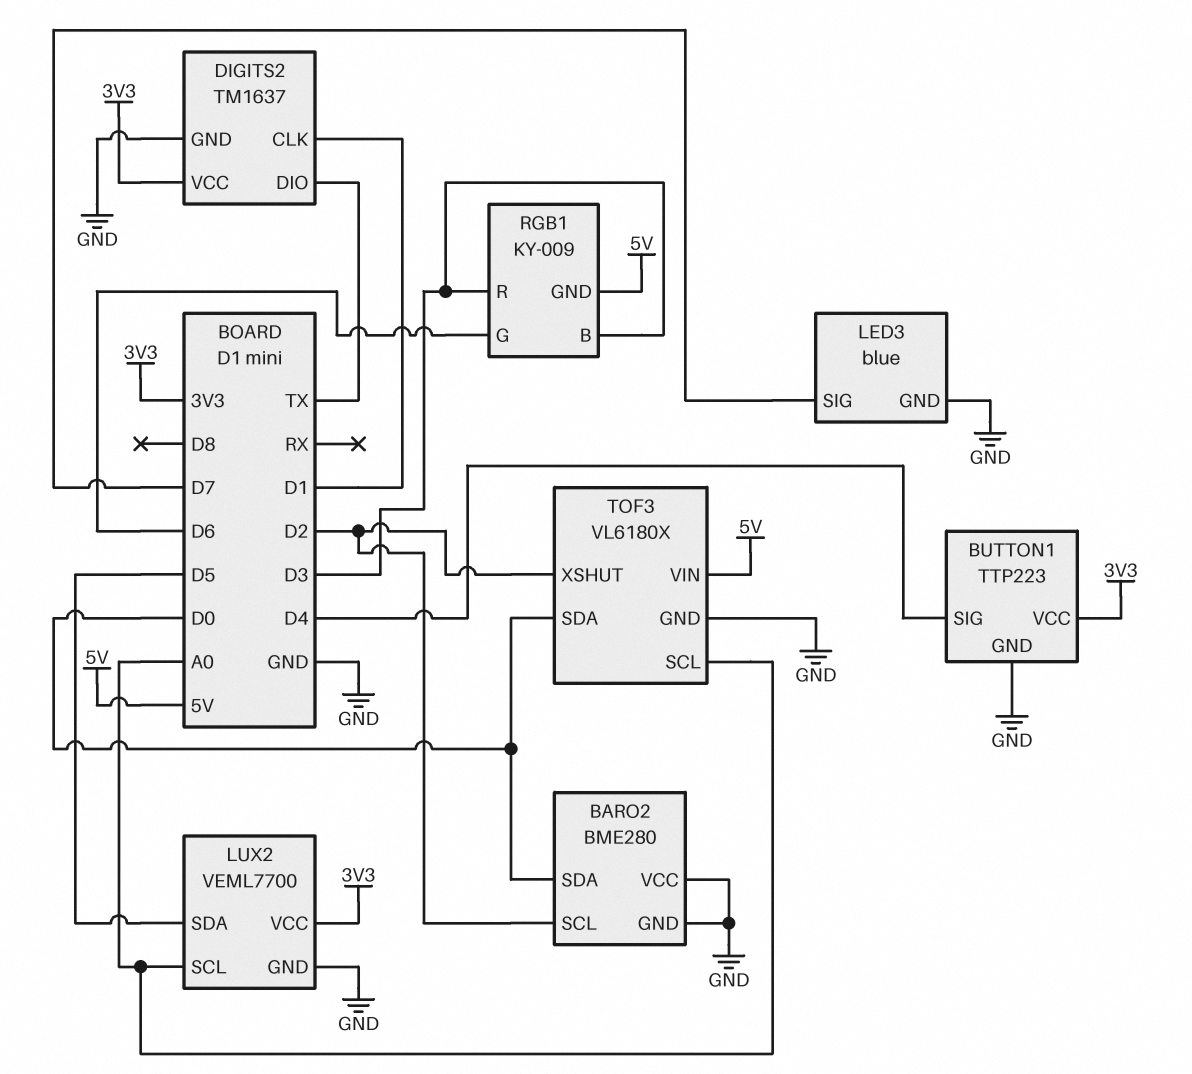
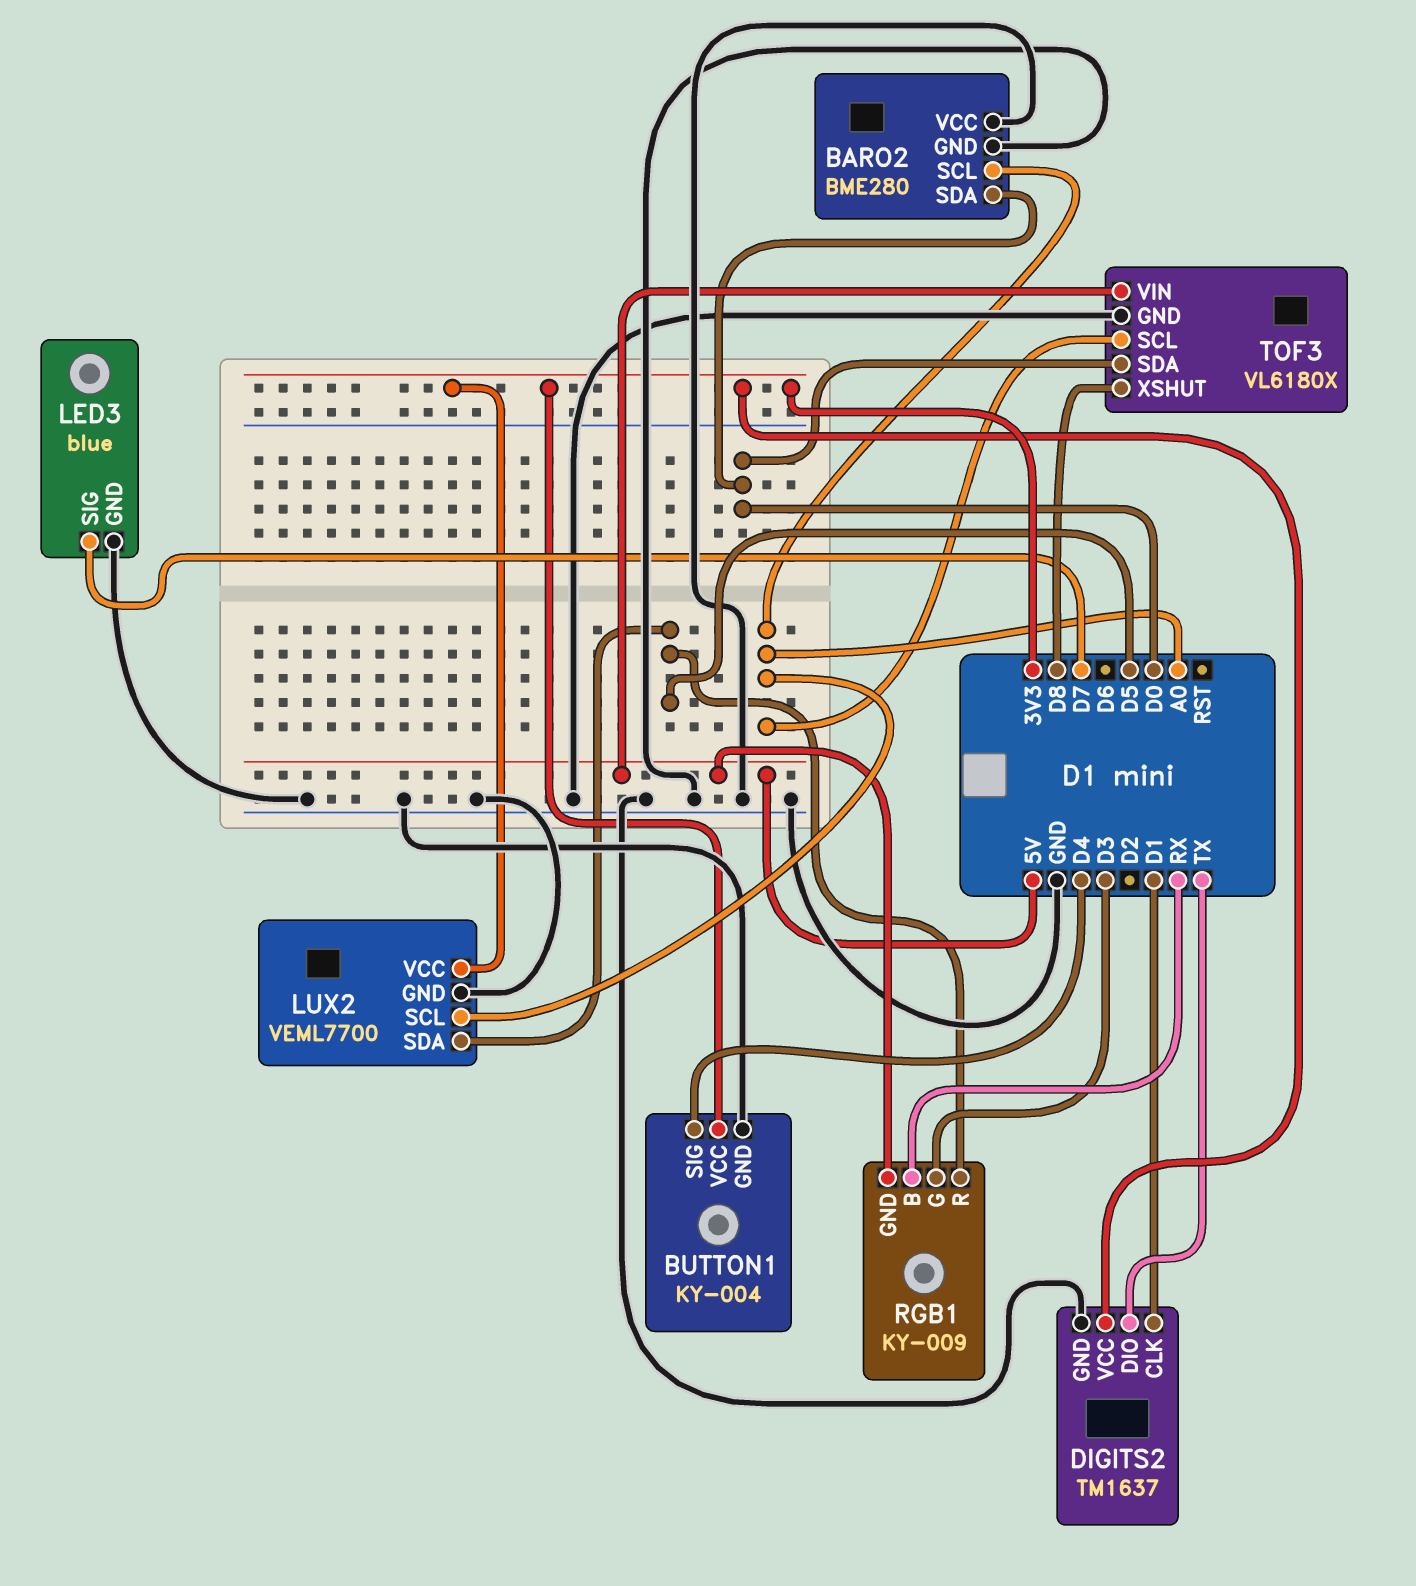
BARO2 pin SCL: D2 -> A0
BUTTON1: TTP223 -> KY-004
RGB1 pin B: D3 -> RX
RGB1 pin G: D6 -> D3
RGB1 pin R: D3 -> D5
TOF3 pin XSHUT: D2 -> D8

